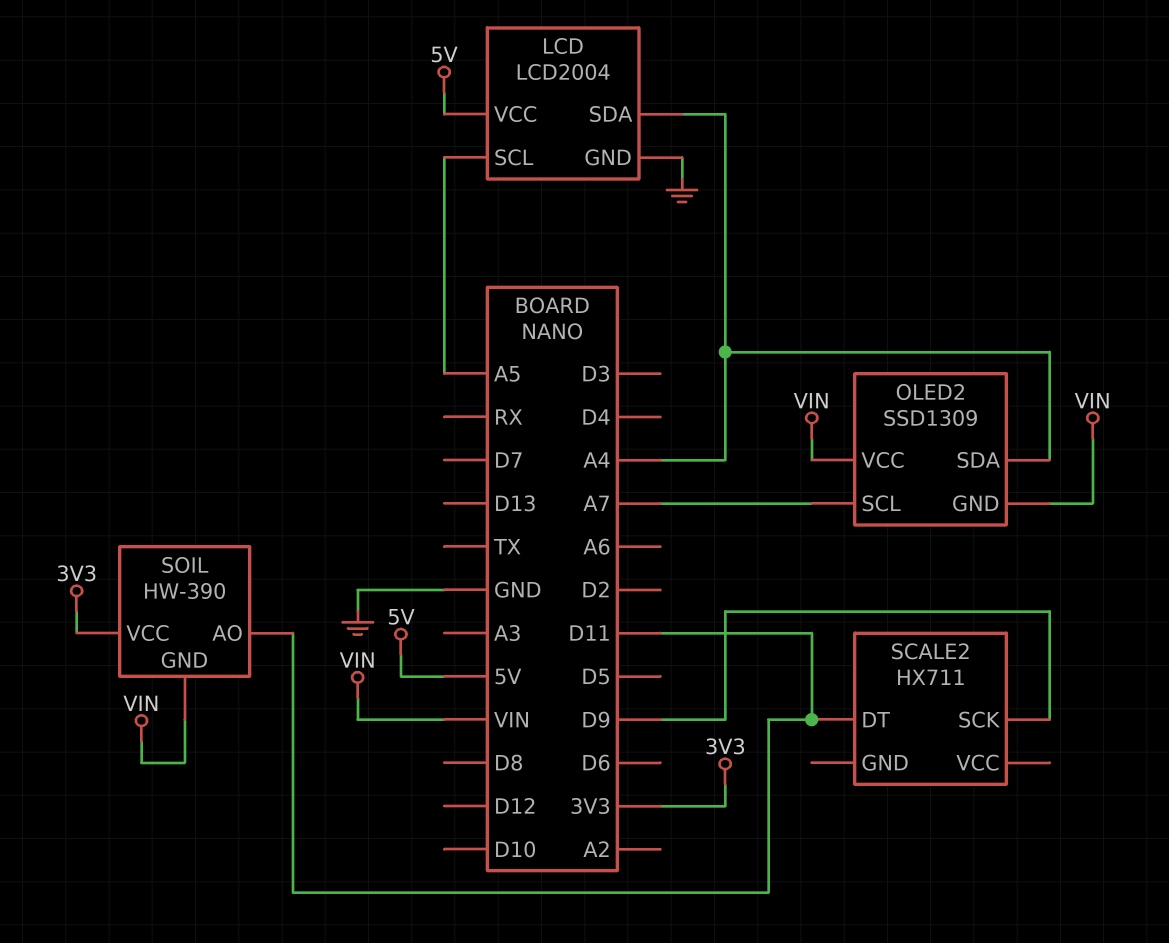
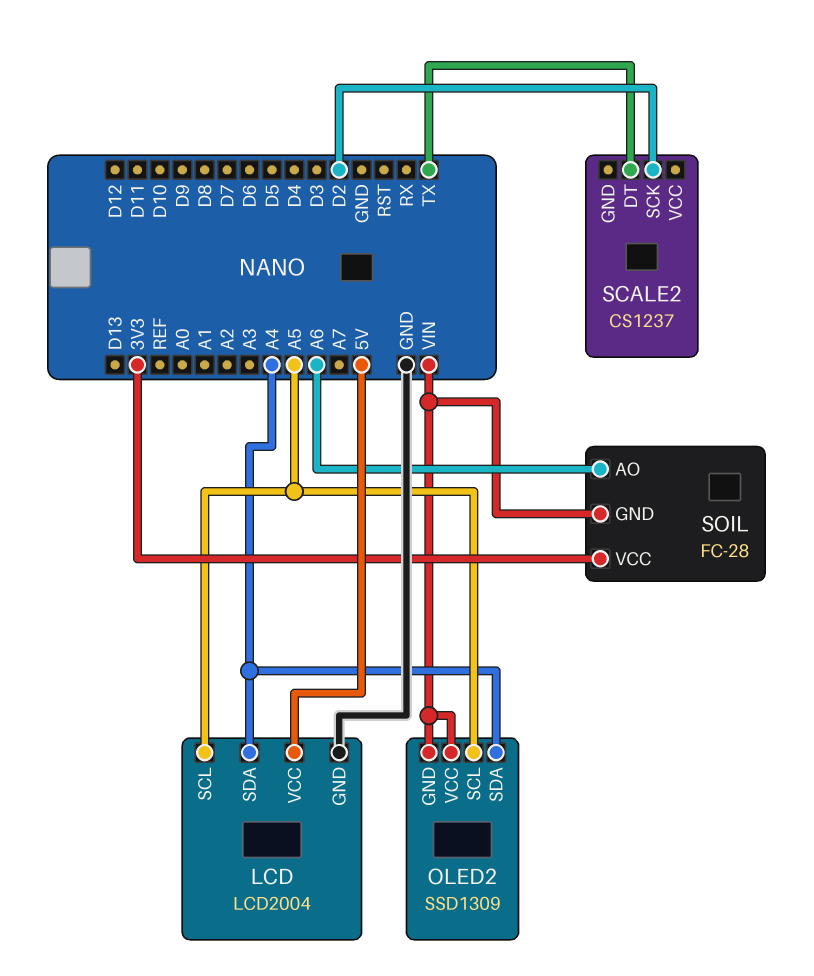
OLED2 pin SCL: A7 -> A5
SCALE2: HX711 -> CS1237
SCALE2 pin DT: D11 -> TX
SCALE2 pin SCK: D9 -> D2
SOIL: HW-390 -> FC-28
SOIL pin AO: D11 -> A6

